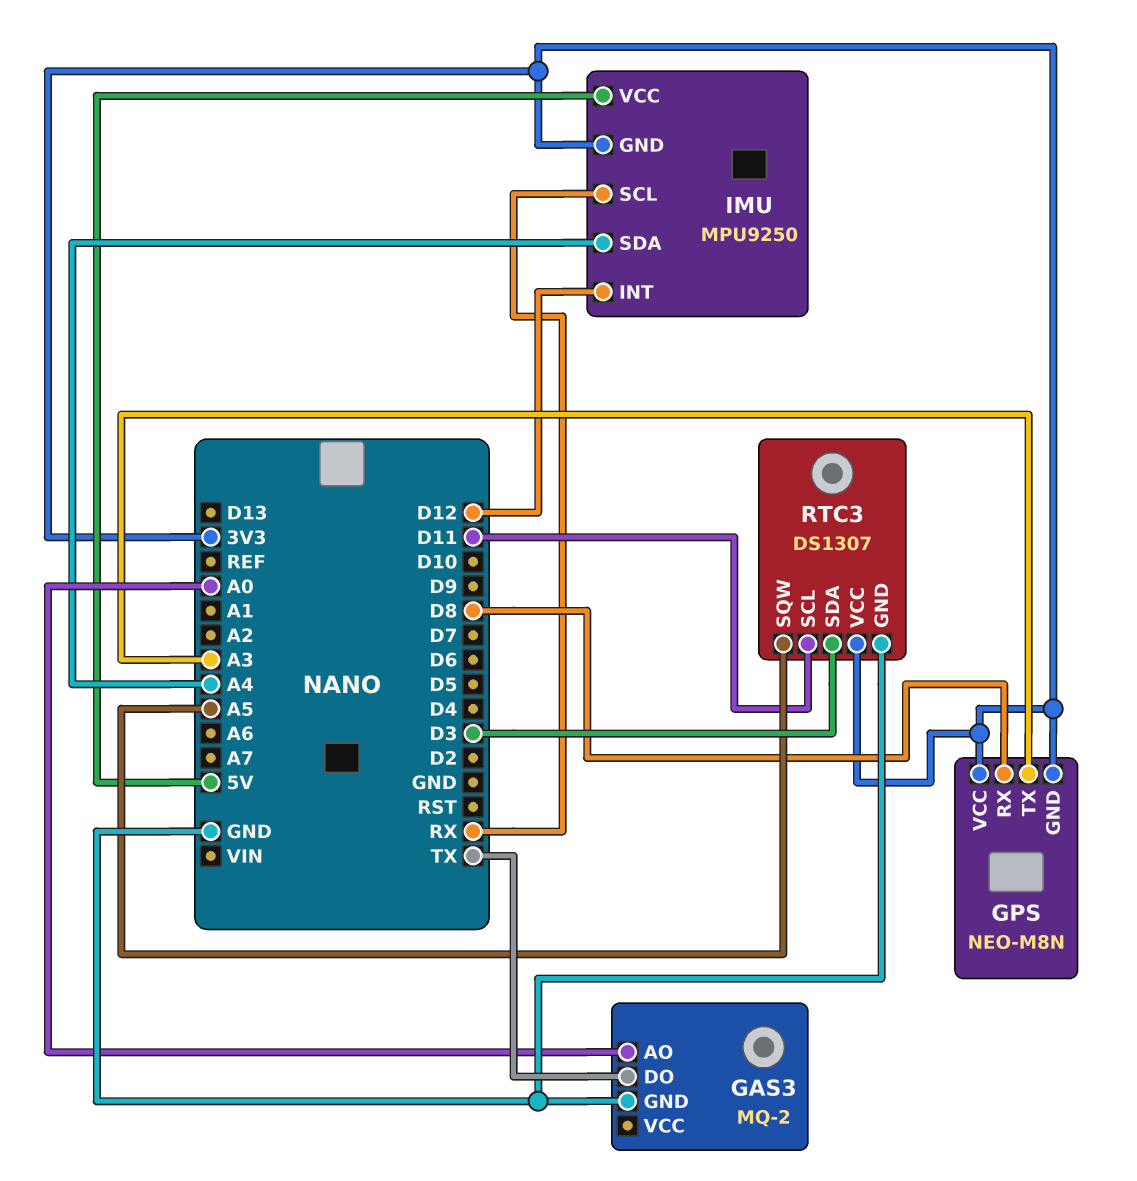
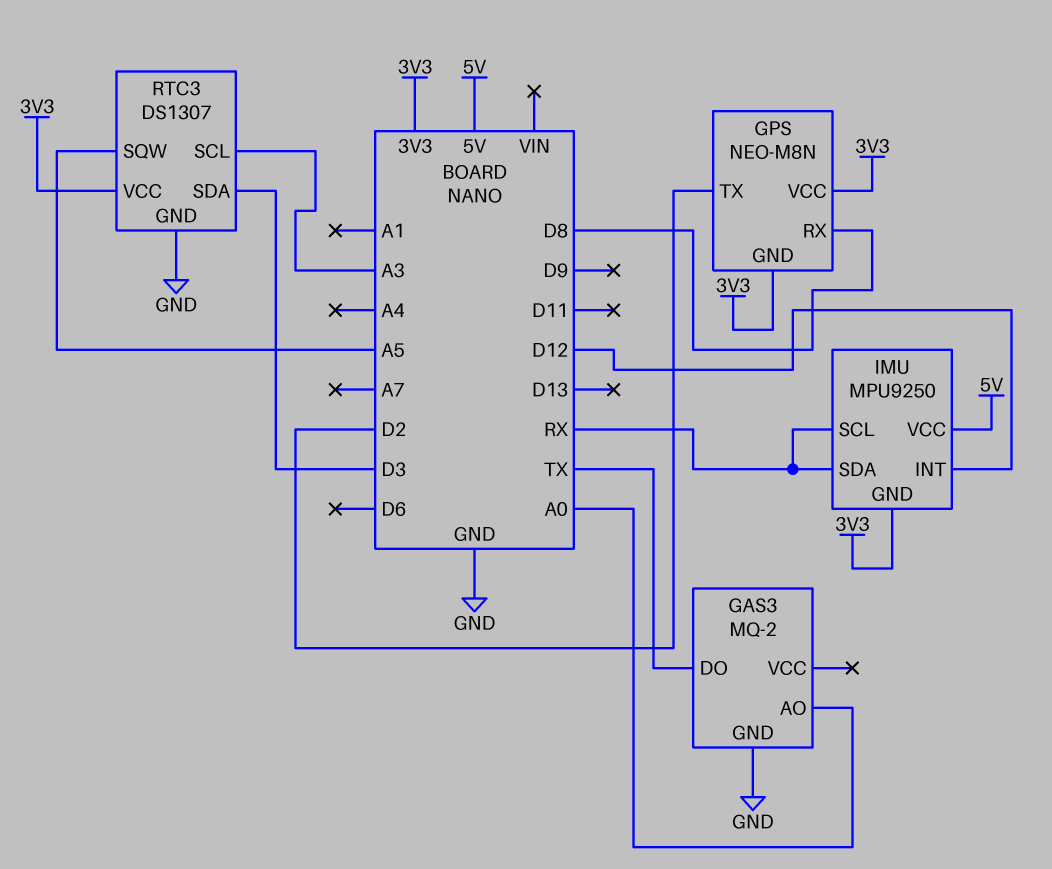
GPS pin TX: A3 -> D2
IMU pin SDA: A4 -> RX
RTC3 pin SCL: D11 -> A3

